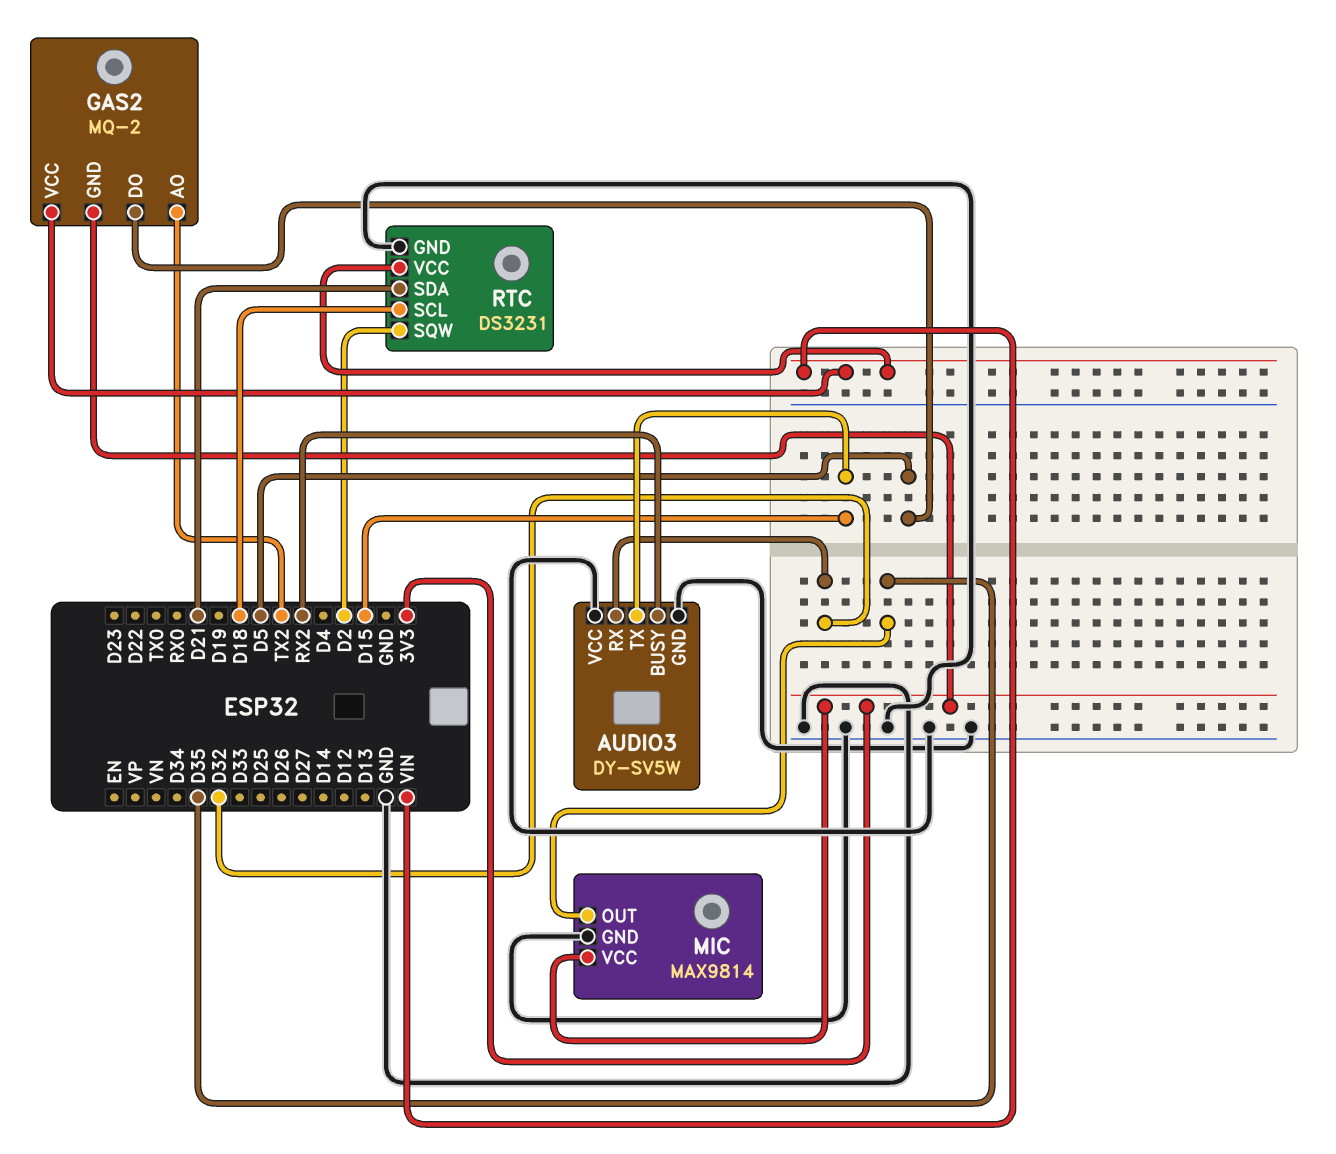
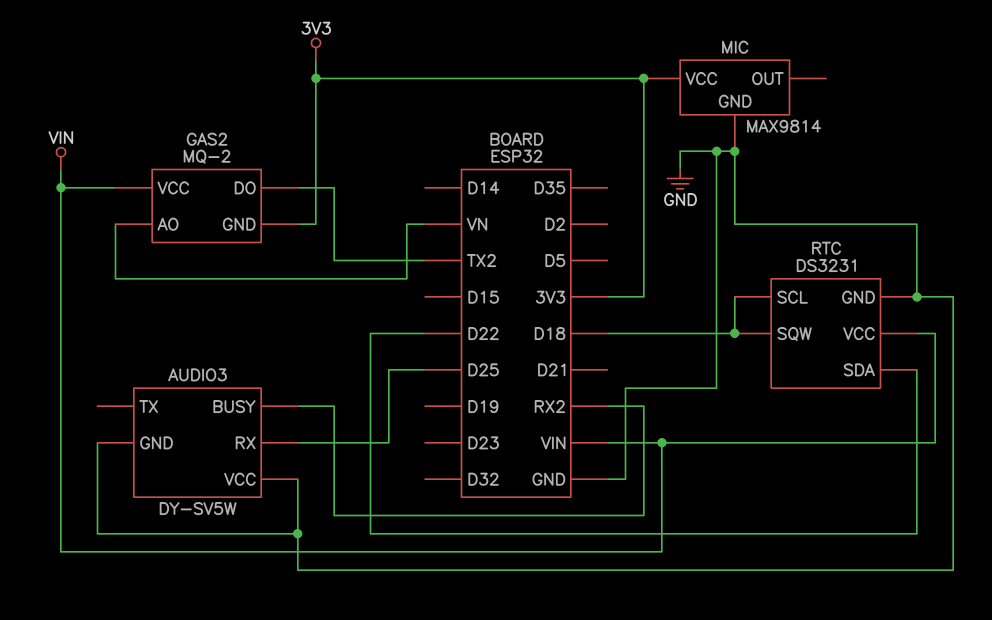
AUDIO3 pin RX: D32 -> D25
AUDIO3 pin TX: D15 -> none
GAS2 pin AO: TX2 -> VN
GAS2 pin DO: D5 -> TX2
MIC pin OUT: D35 -> none
RTC pin SDA: D21 -> D22
RTC pin SQW: D2 -> D18

